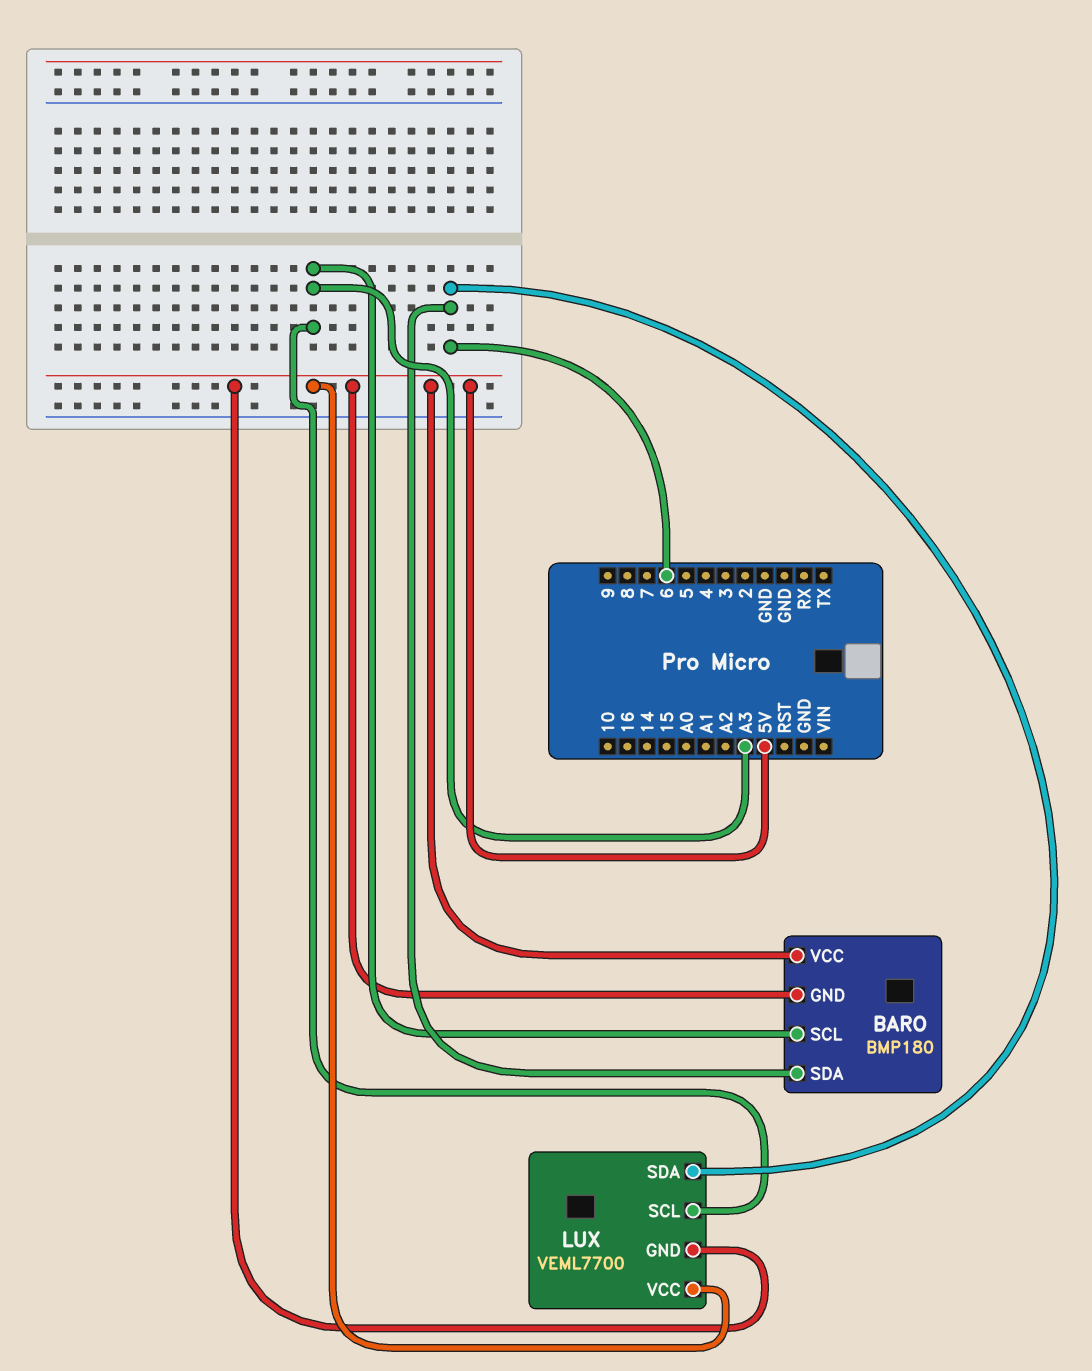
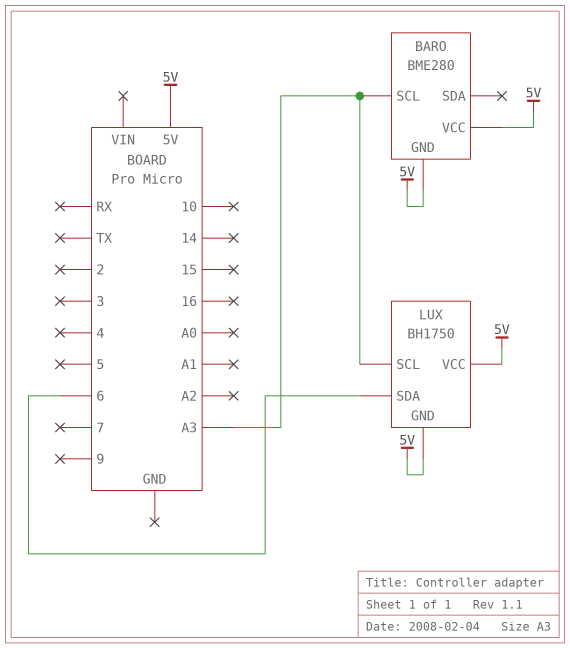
BARO: BMP180 -> BME280
BARO pin SDA: 6 -> none
LUX: VEML7700 -> BH1750

